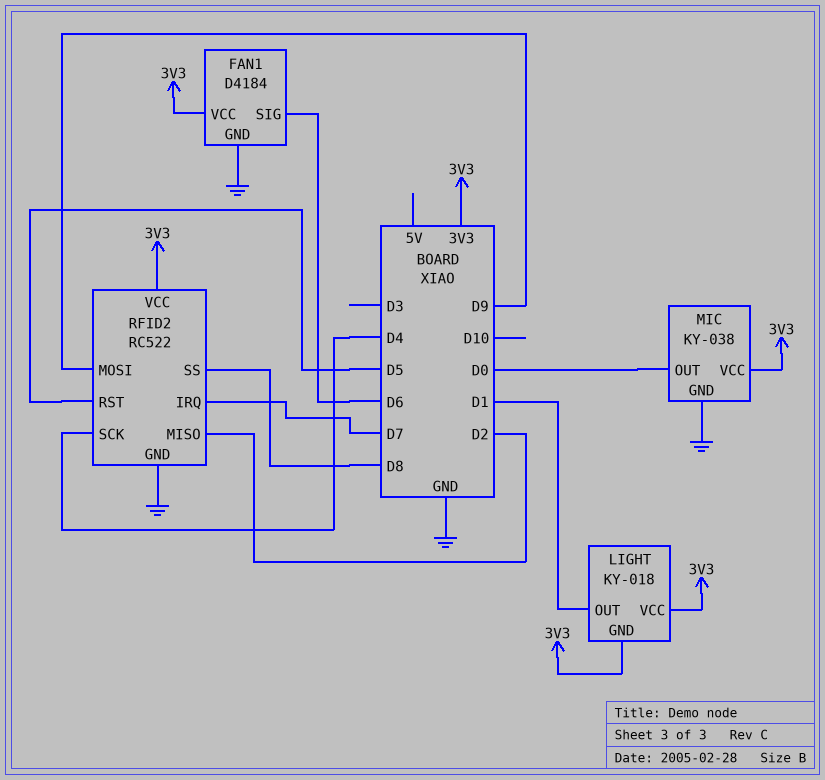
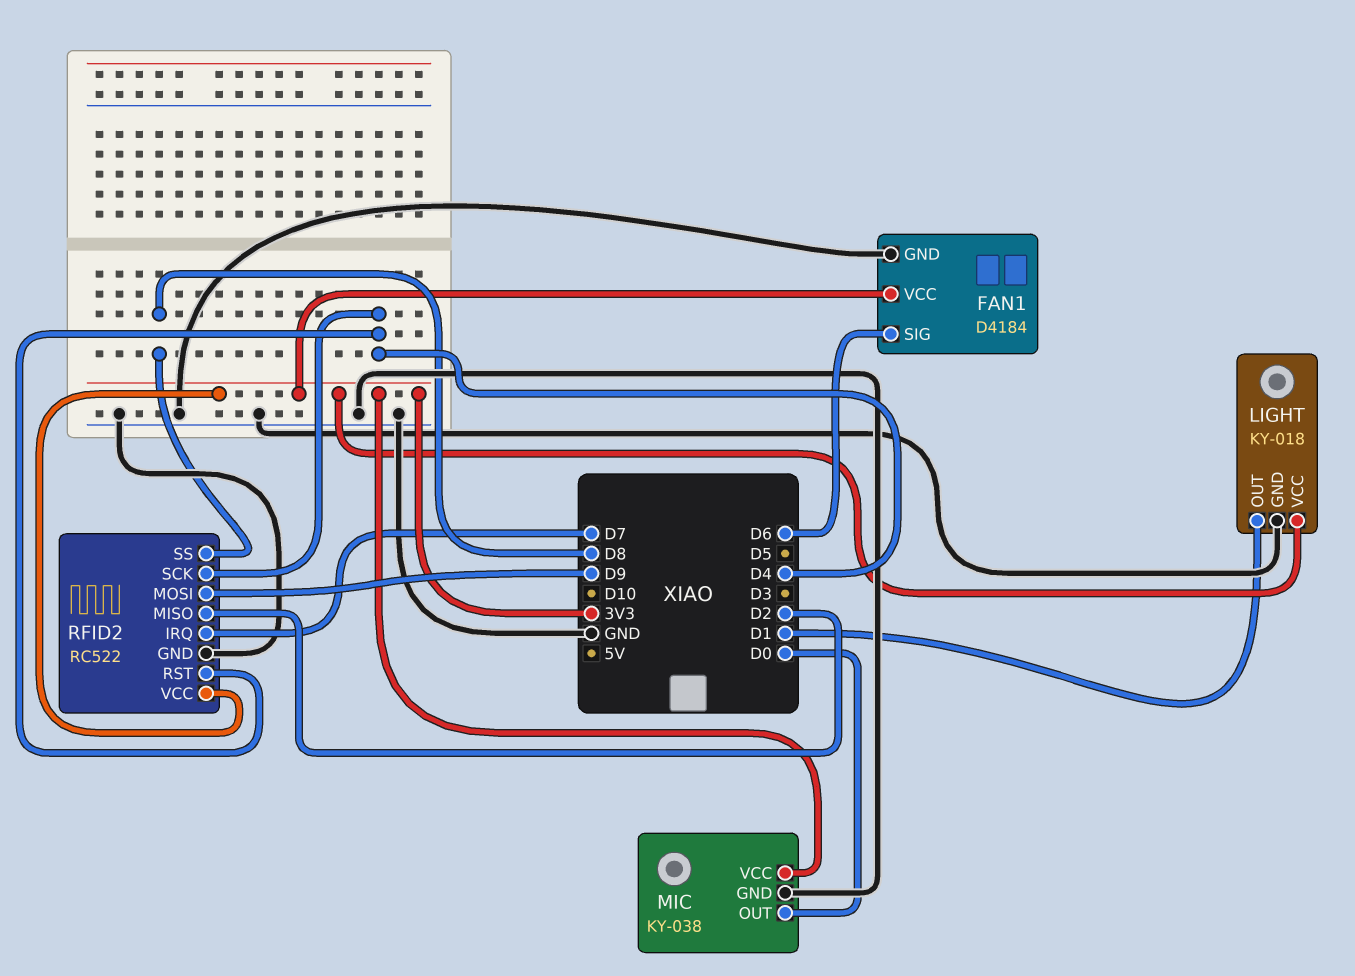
LIGHT pin GND: 3V3 -> GND
RFID2 pin RST: D5 -> D4

